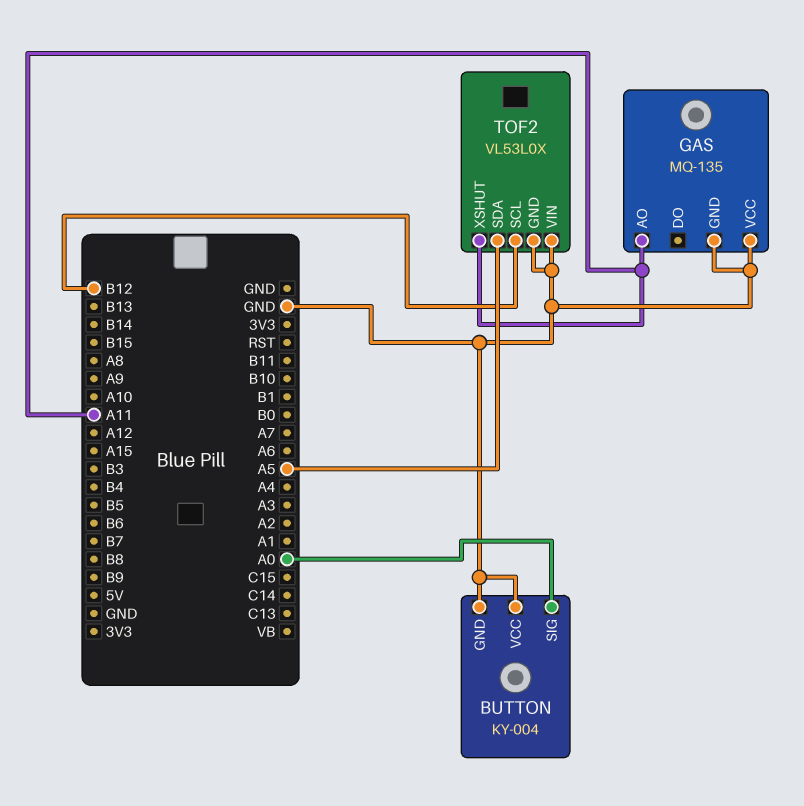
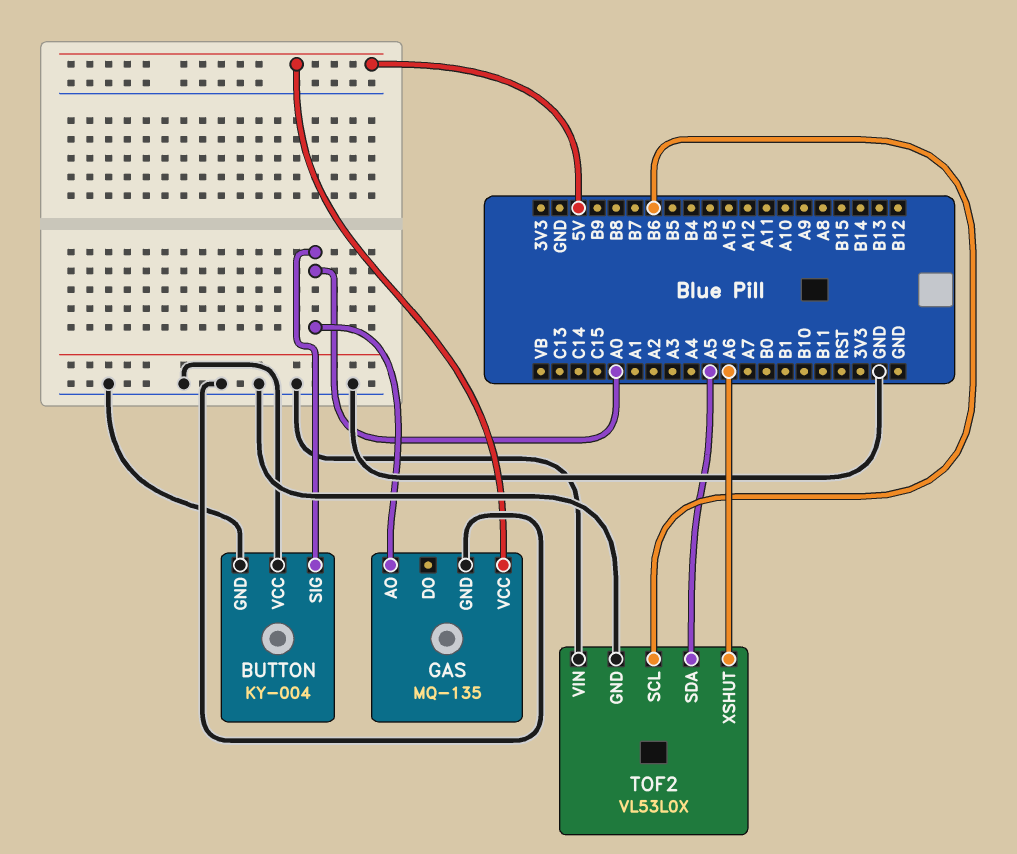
GAS pin AO: A11 -> A0
GAS pin VCC: GND -> 5V
TOF2 pin SCL: B12 -> B6
TOF2 pin XSHUT: A11 -> A6

